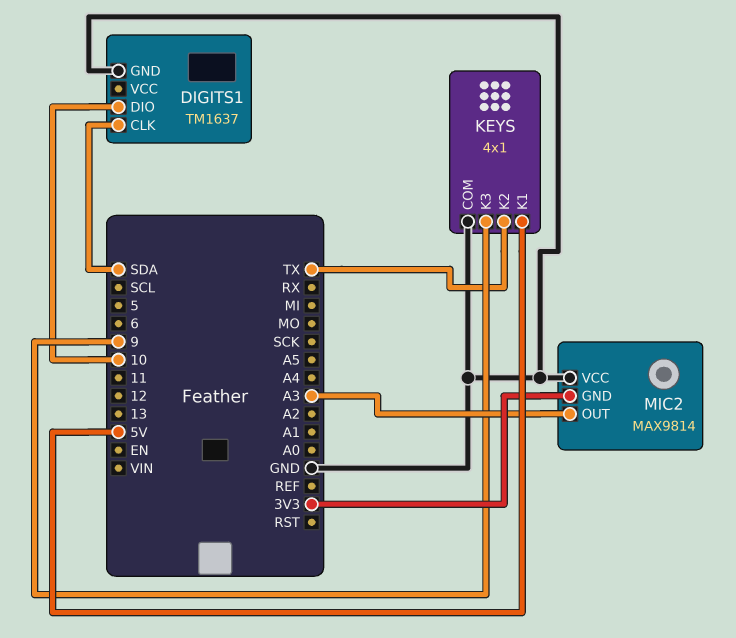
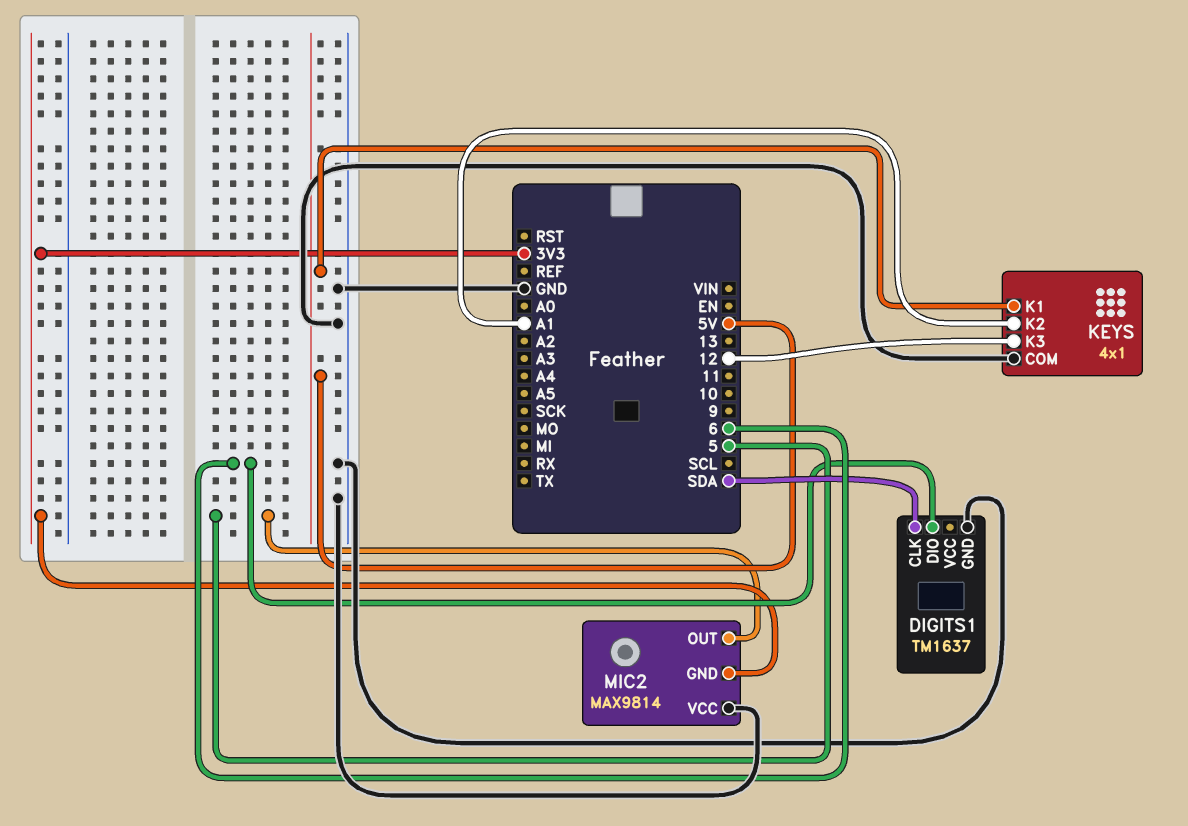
DIGITS1 pin DIO: 10 -> 6
KEYS pin K2: TX -> A1
KEYS pin K3: 9 -> 12
MIC2 pin OUT: A3 -> 5

